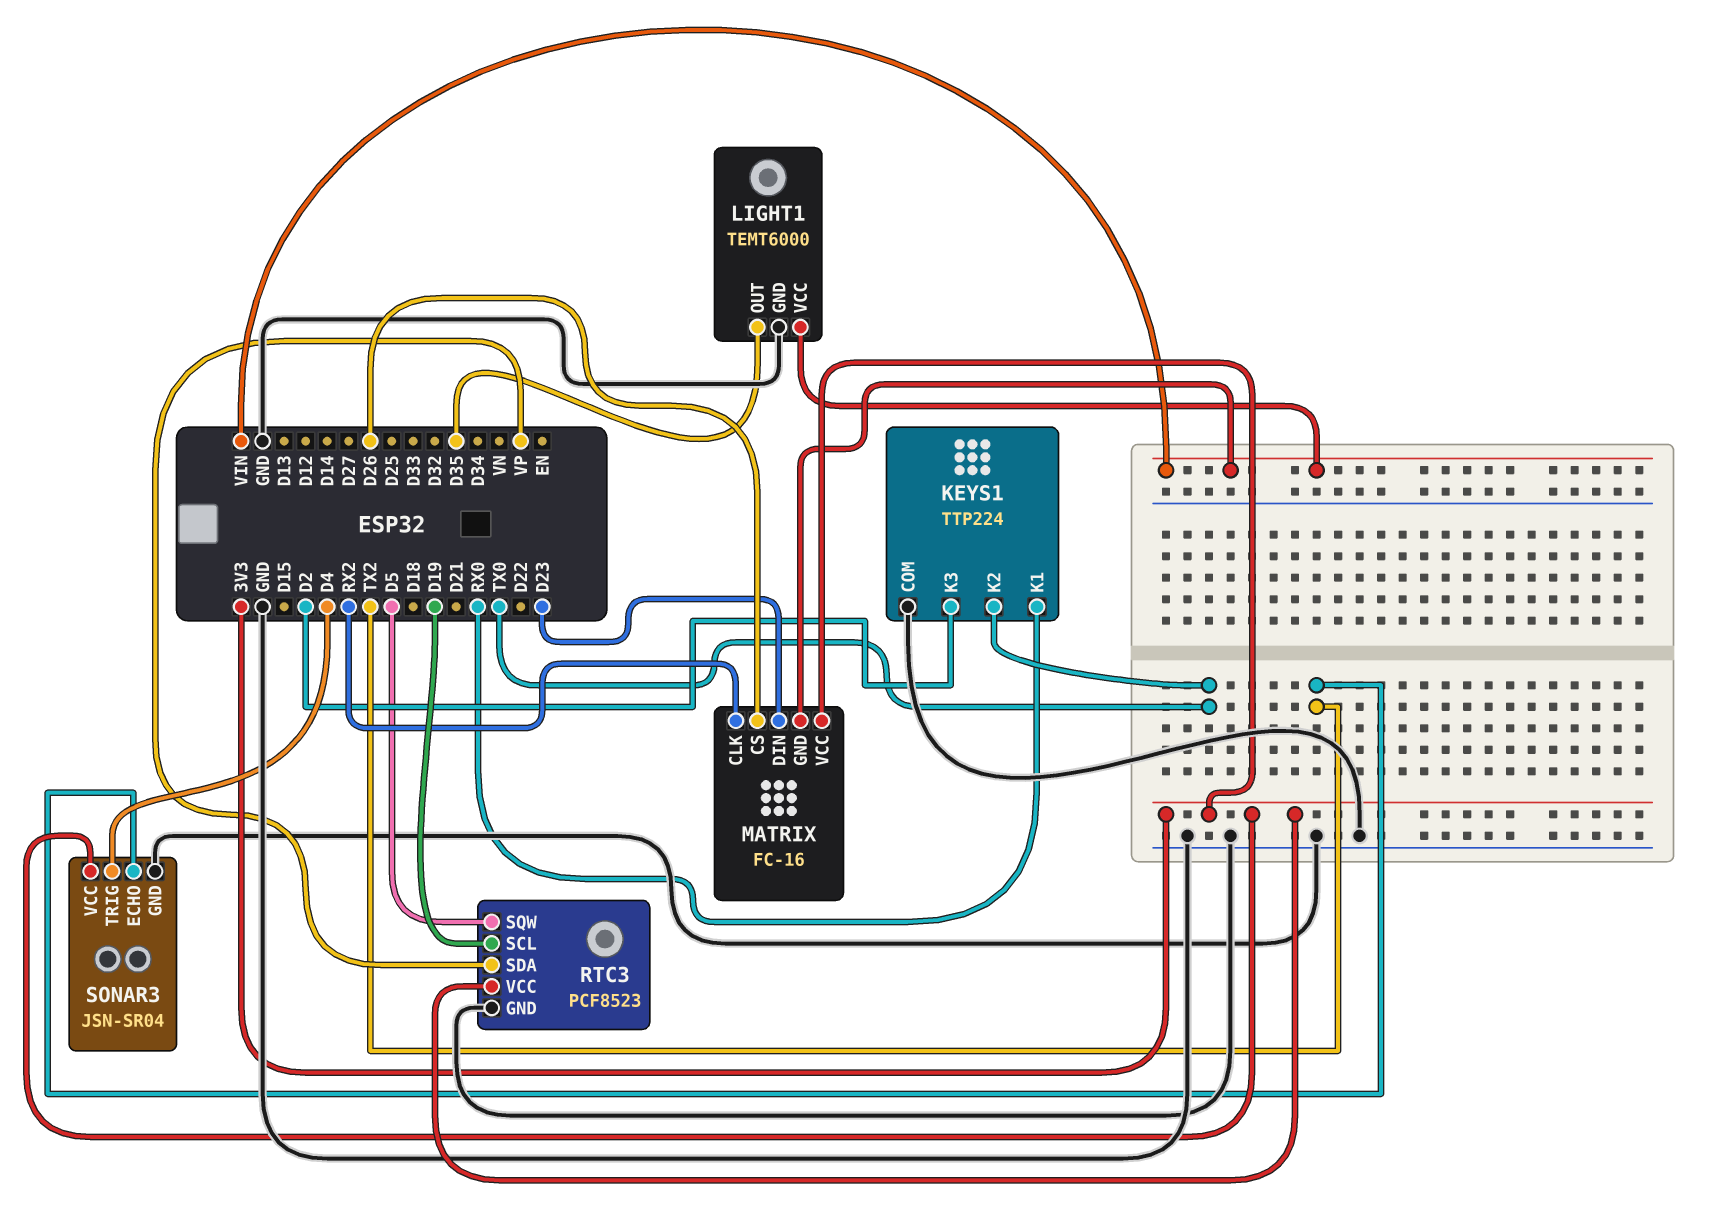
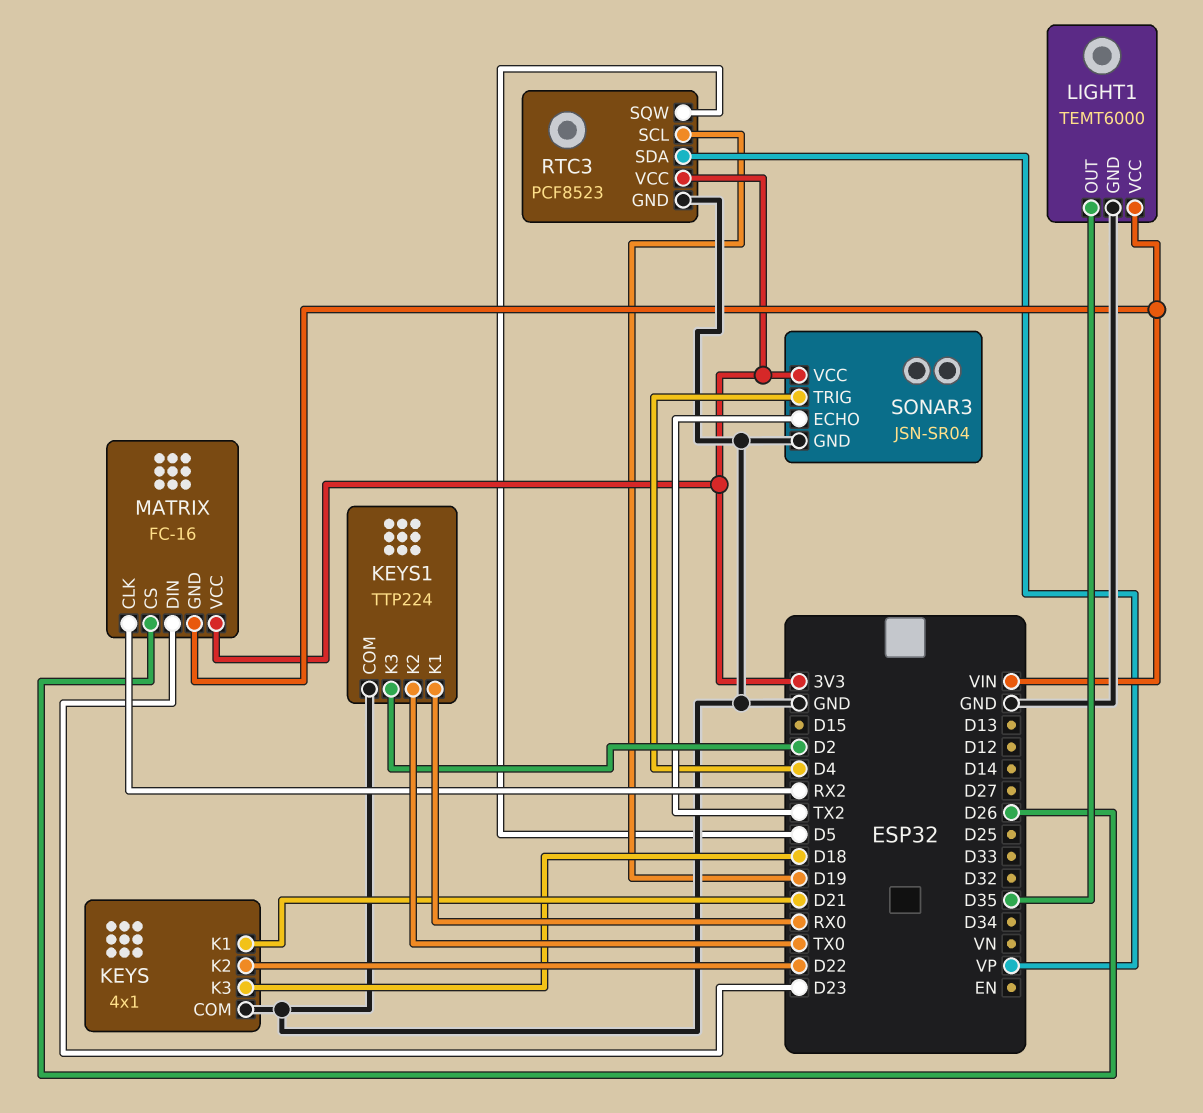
KEYS: none -> 4x1
KEYS pin COM: none -> GND
KEYS pin K1: none -> D21
KEYS pin K2: none -> D22
KEYS pin K3: none -> D18

